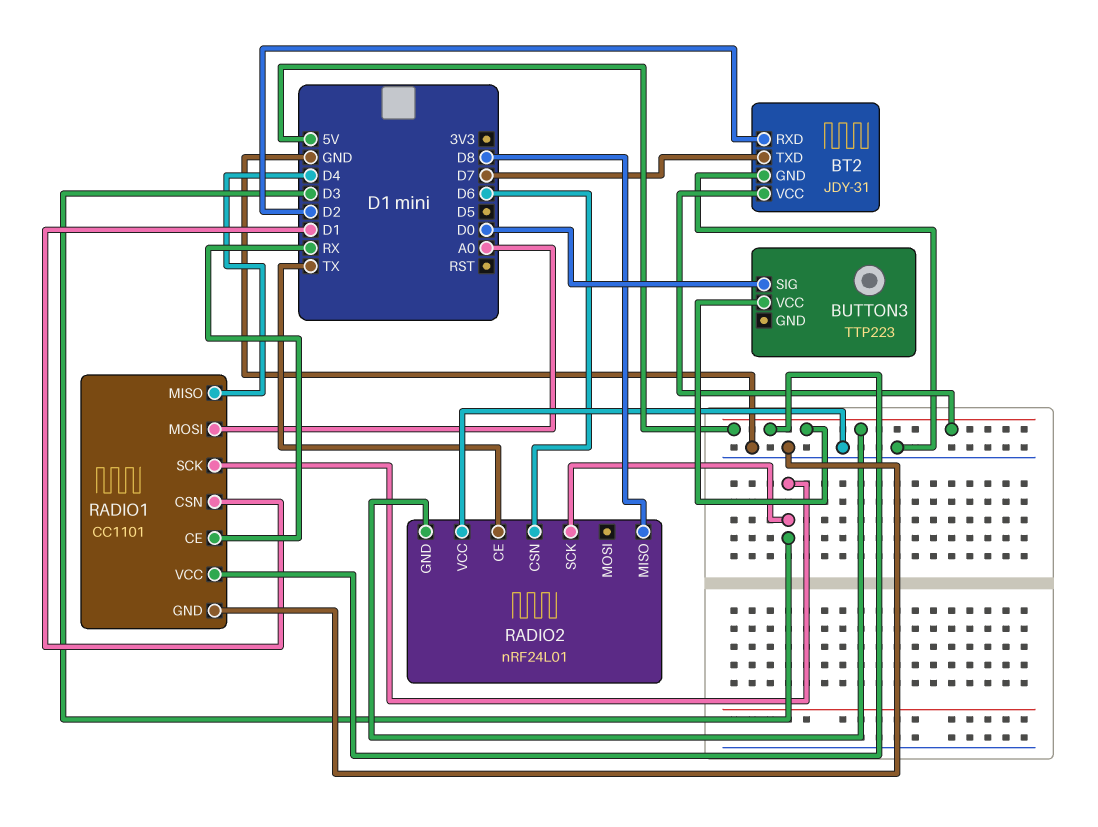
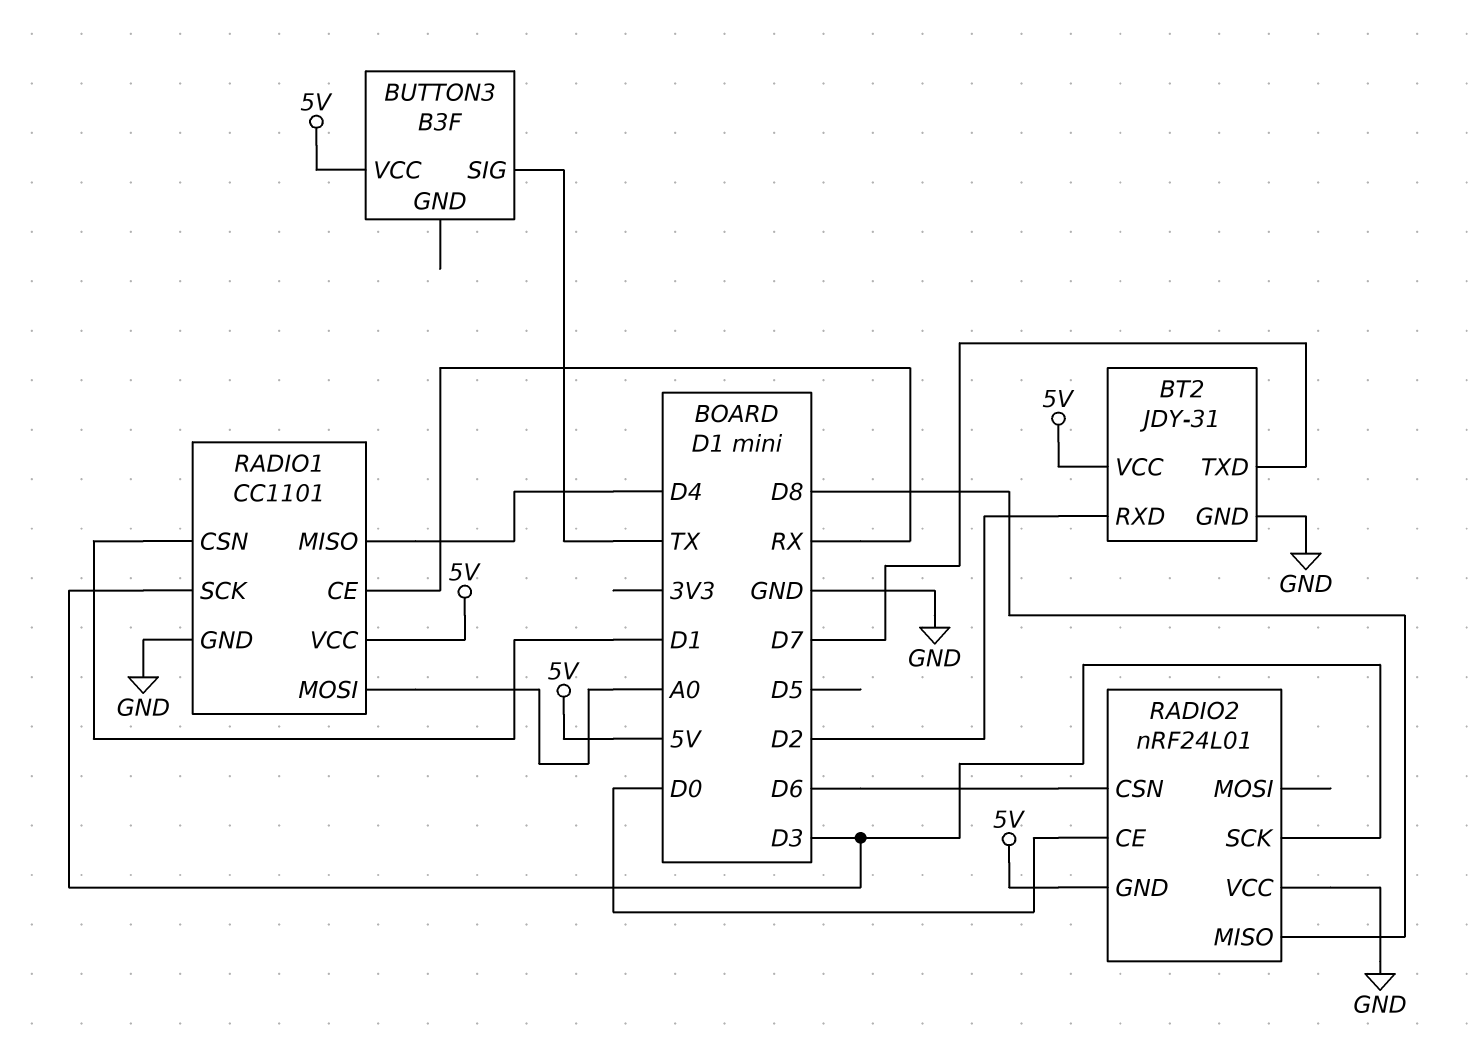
BUTTON3: TTP223 -> B3F
BUTTON3 pin SIG: D0 -> TX
RADIO2 pin CE: TX -> D0

